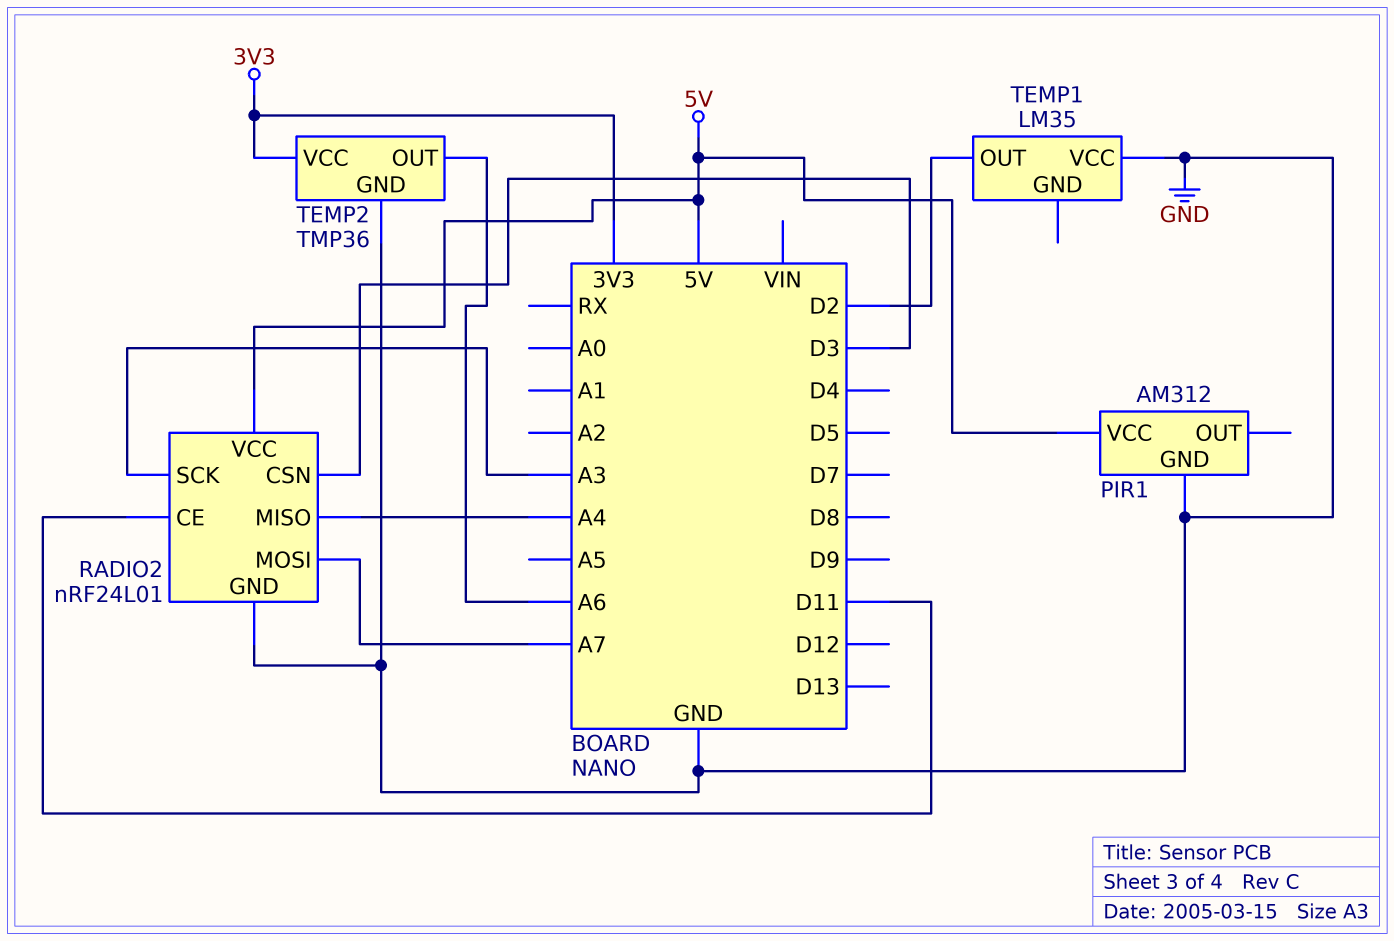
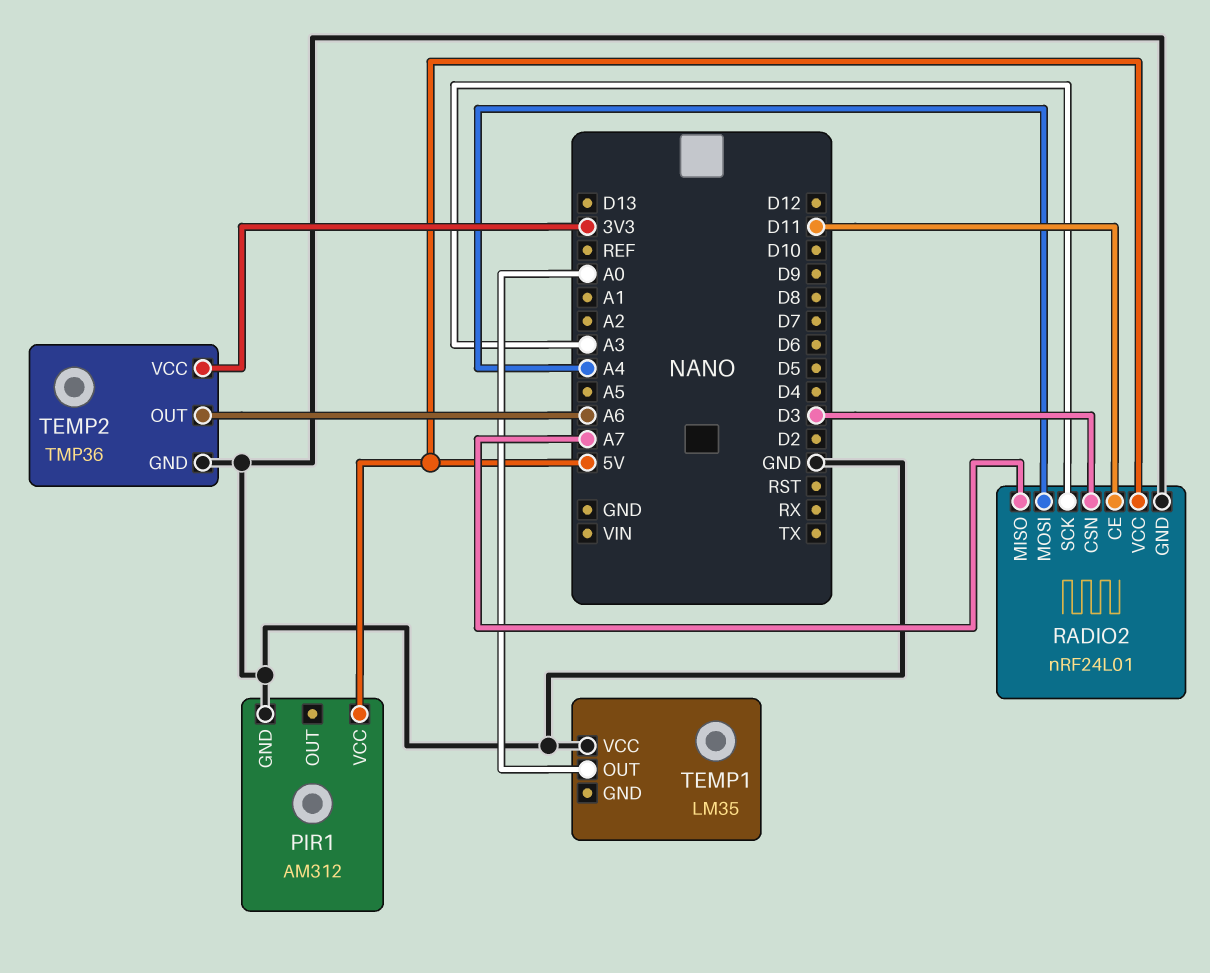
RADIO2 pin MISO: A4 -> A7
RADIO2 pin MOSI: A7 -> A4
TEMP1 pin OUT: D2 -> A0

